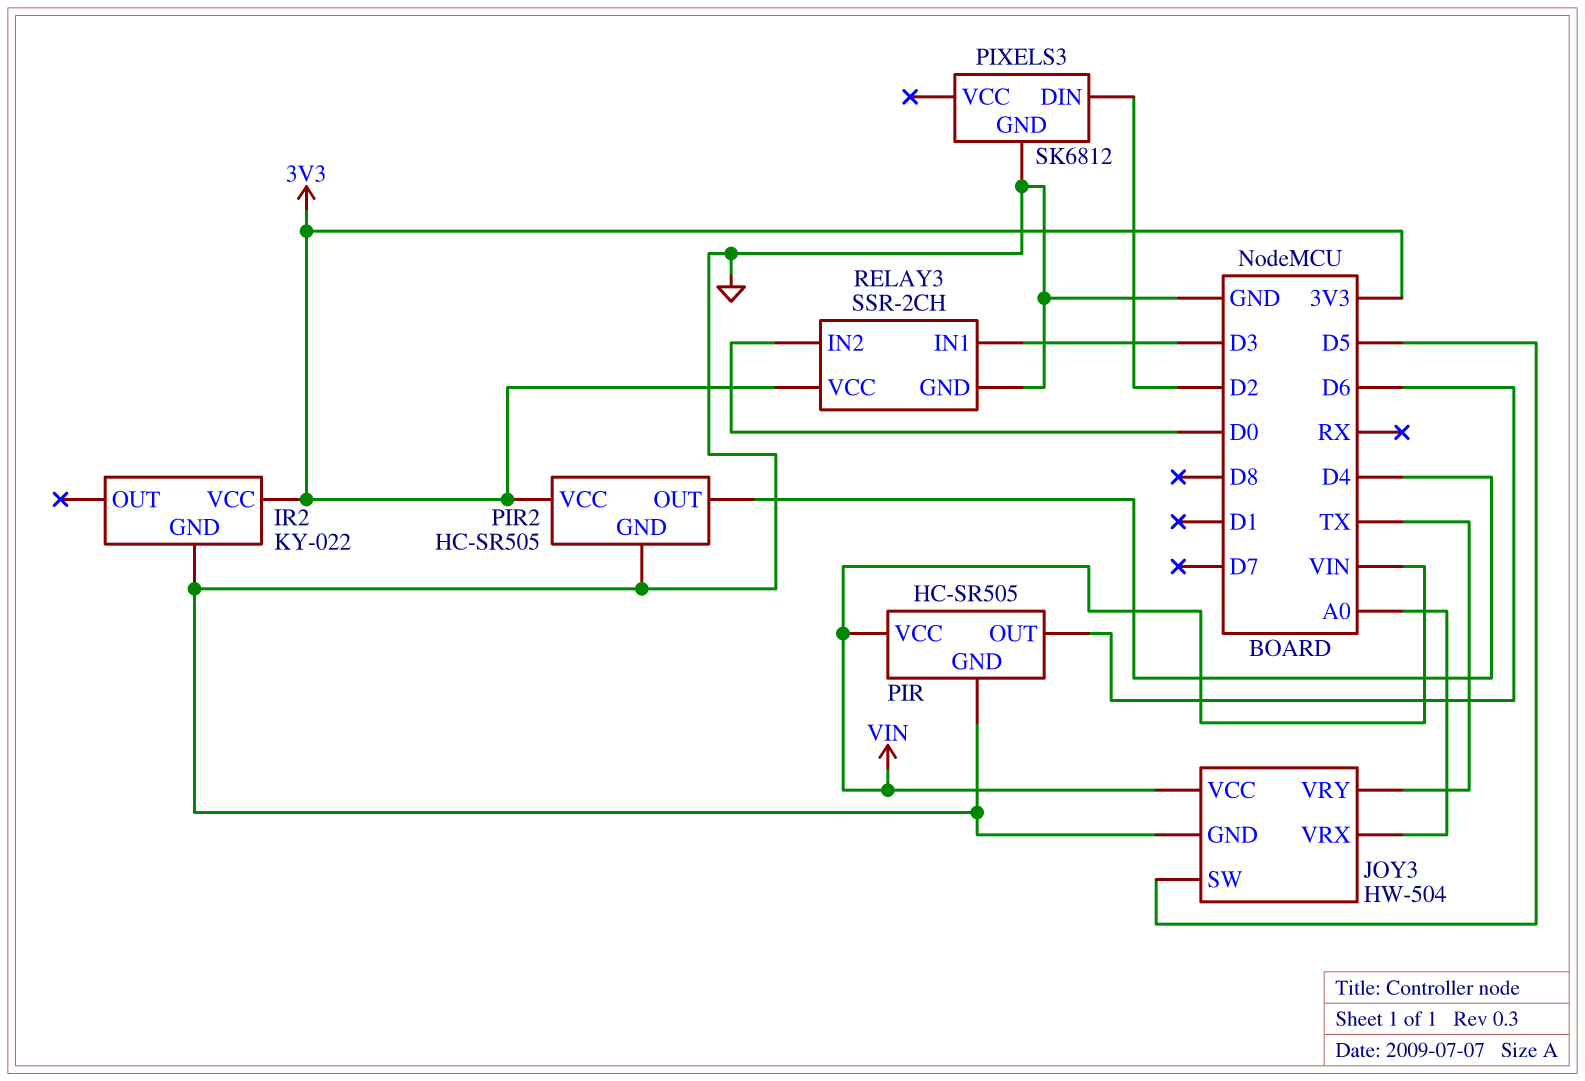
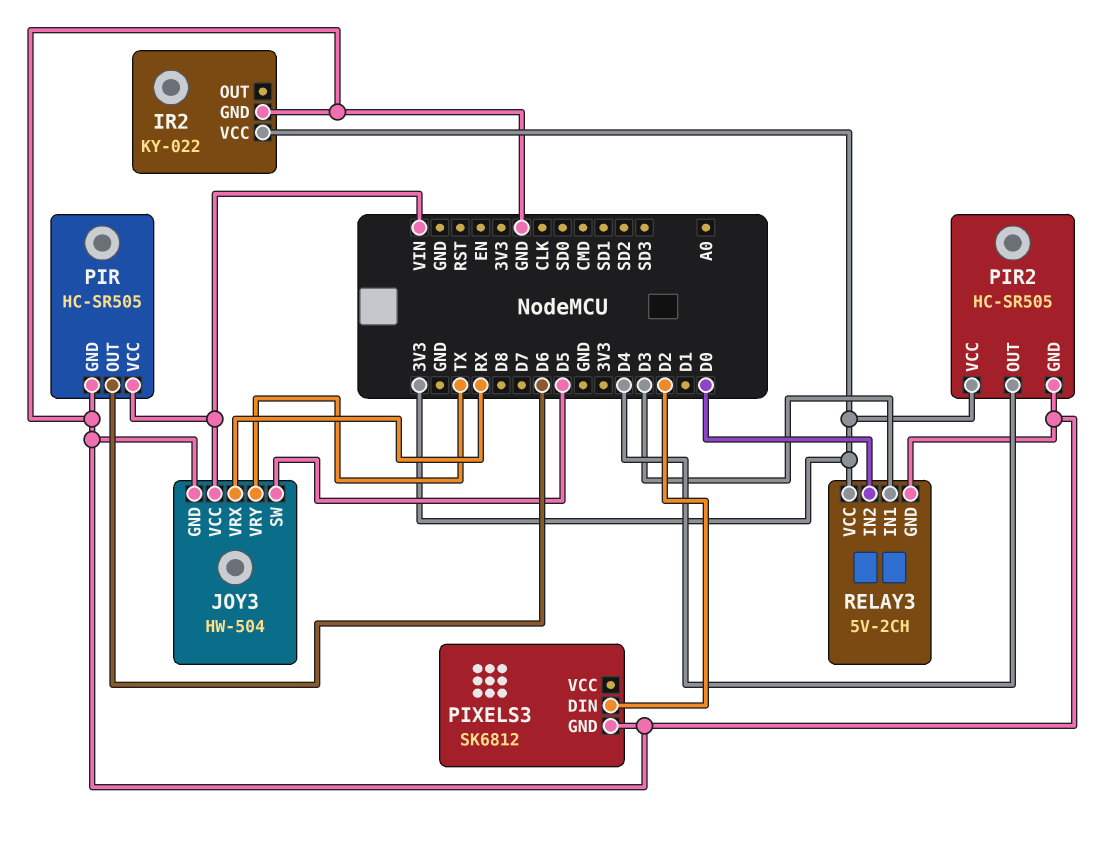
JOY3 pin VRX: A0 -> RX
RELAY3: SSR-2CH -> 5V-2CH

